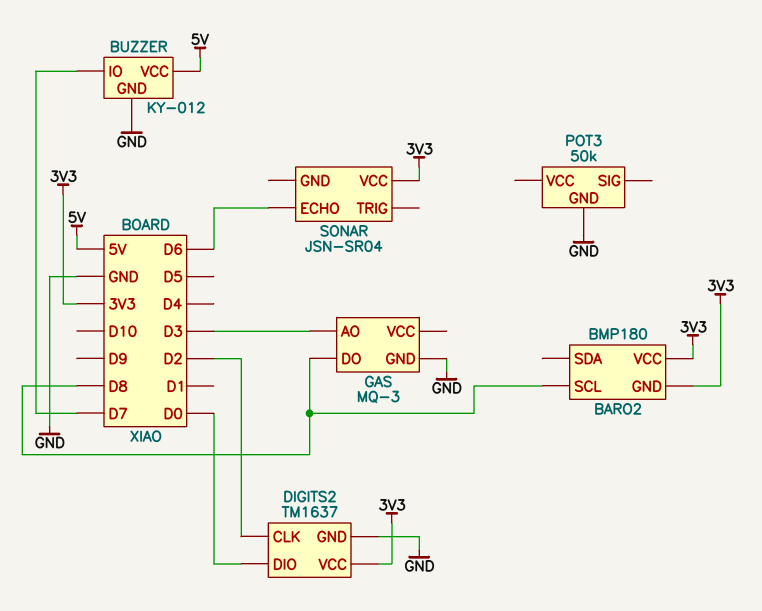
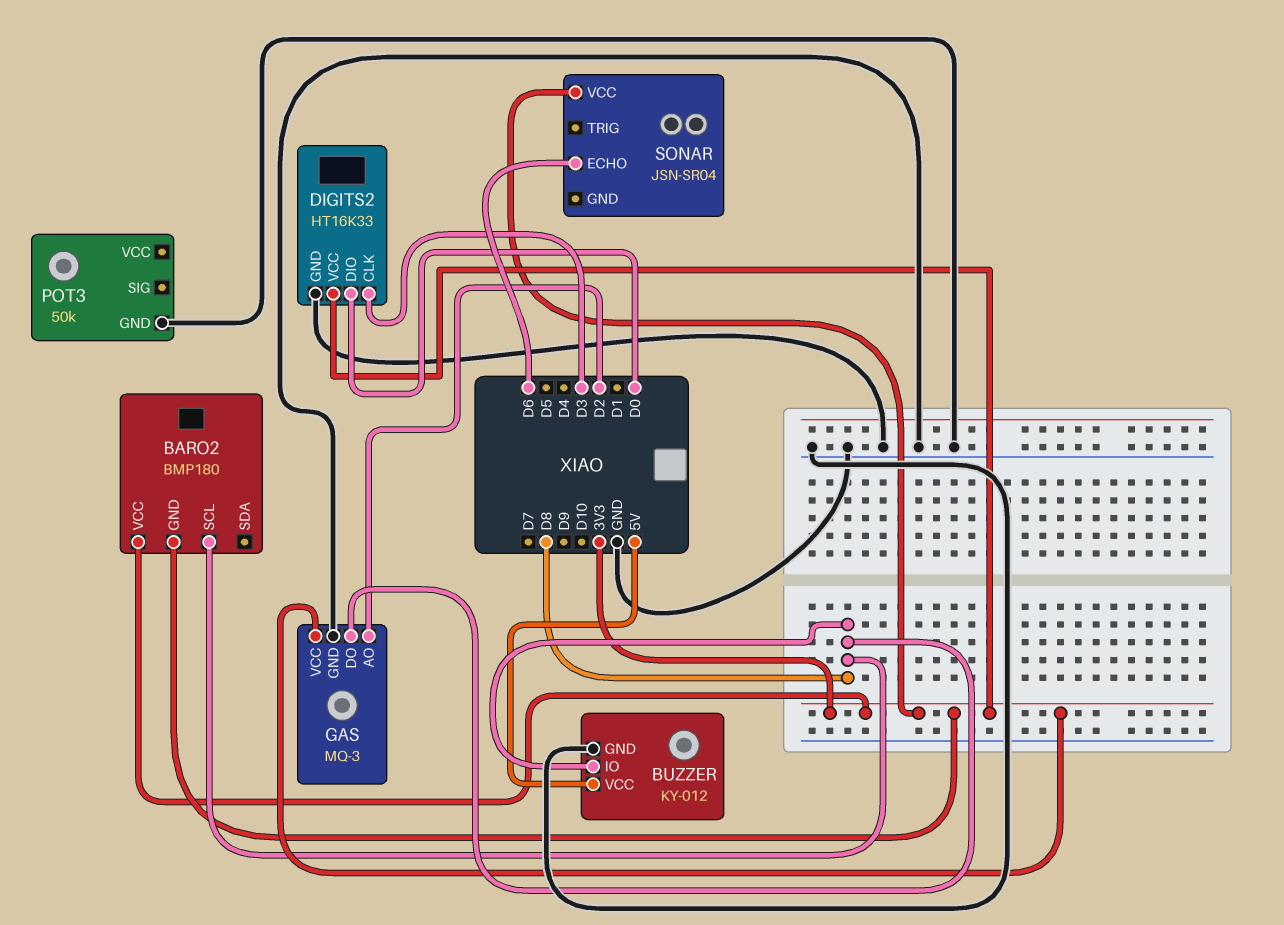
BUZZER pin IO: D7 -> D8
DIGITS2: TM1637 -> HT16K33
DIGITS2 pin CLK: D2 -> D3
GAS pin AO: D3 -> D2
GAS pin VCC: none -> 3V3

